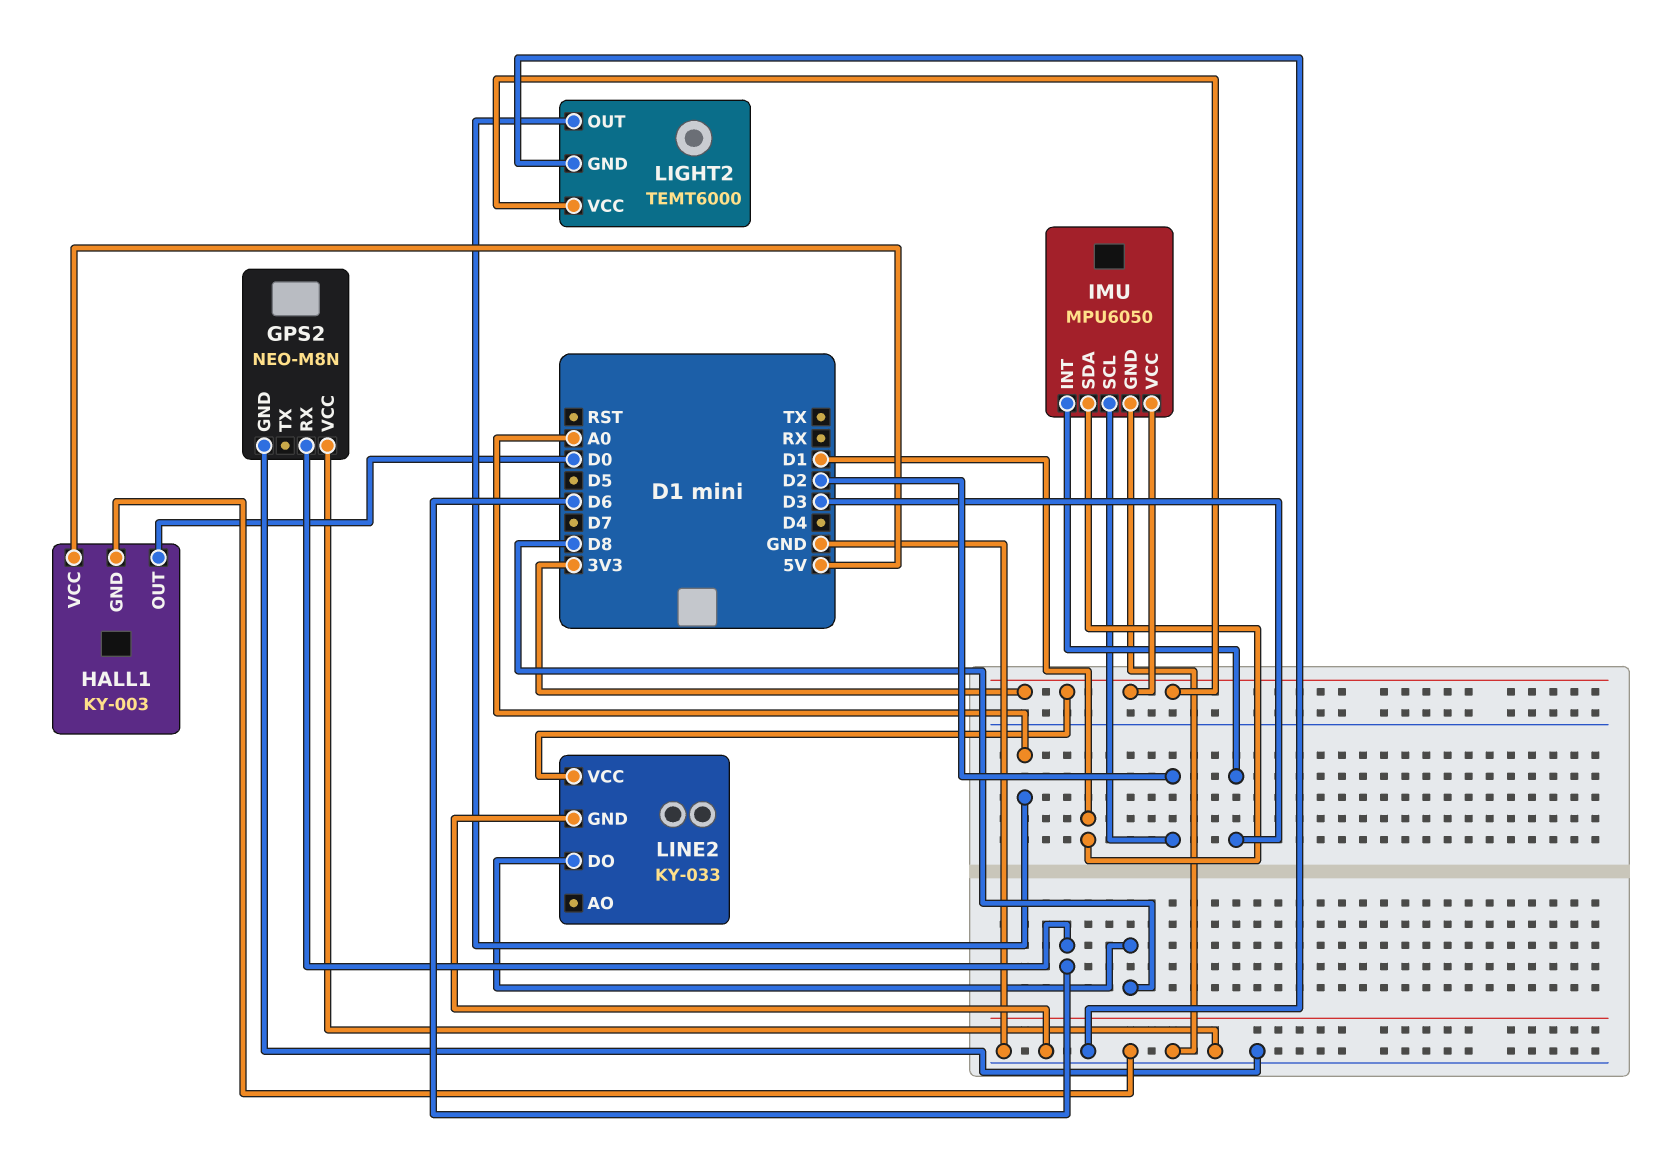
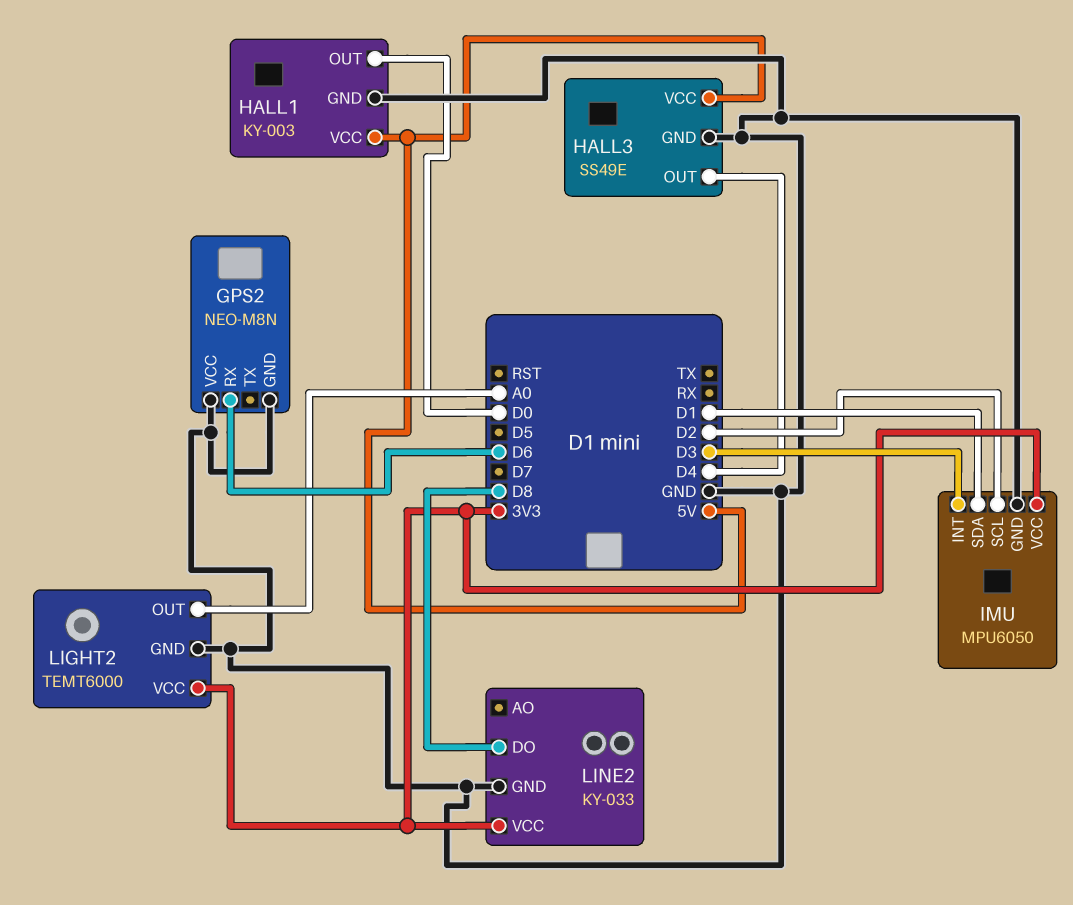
HALL3: none -> SS49E
HALL3 pin GND: none -> GND
HALL3 pin OUT: none -> D4
HALL3 pin VCC: none -> 5V

